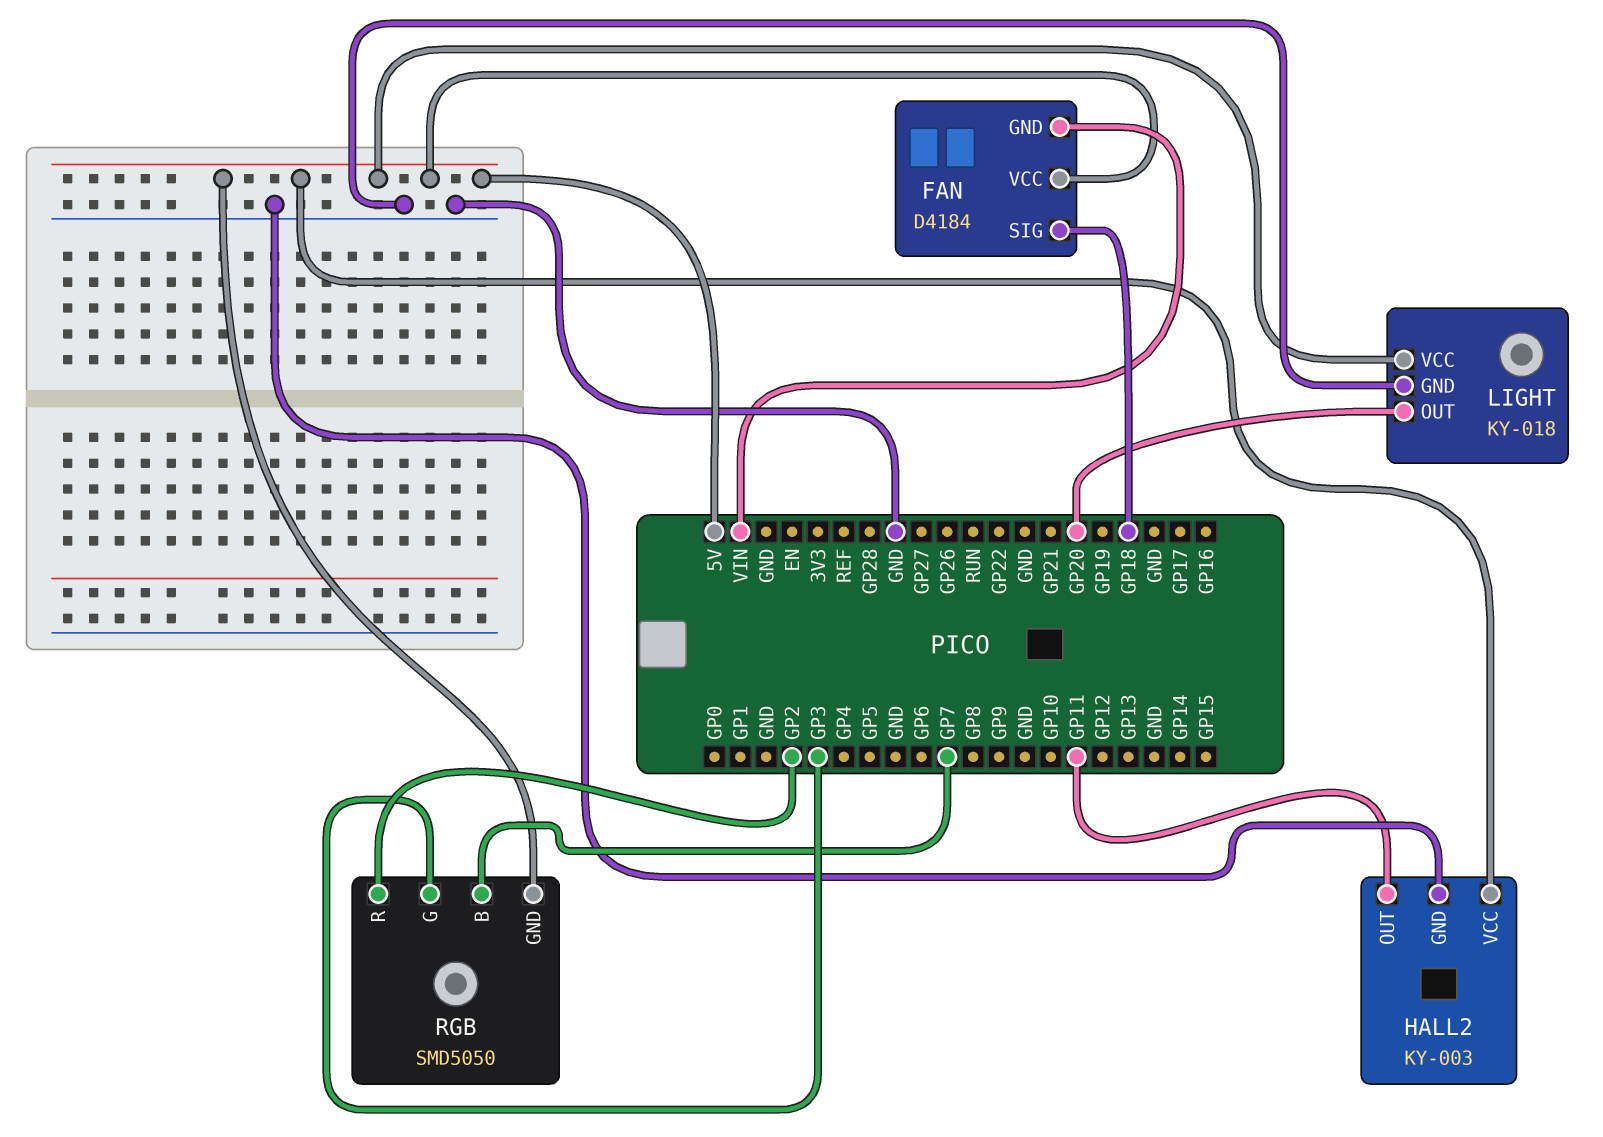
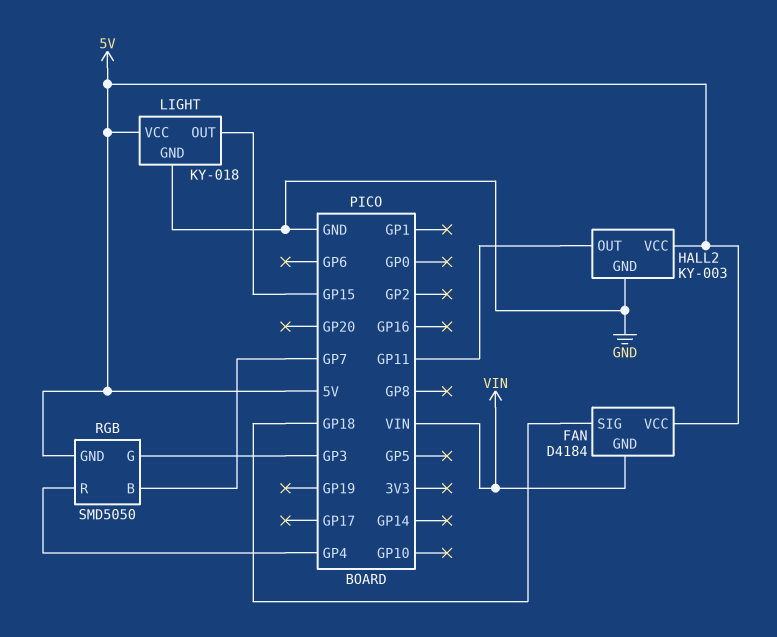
LIGHT pin OUT: GP20 -> GP15
RGB pin R: GP2 -> GP4

